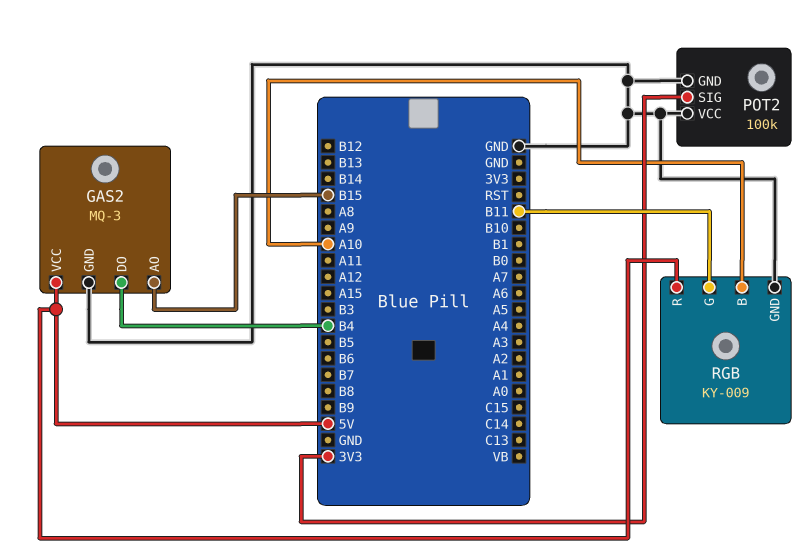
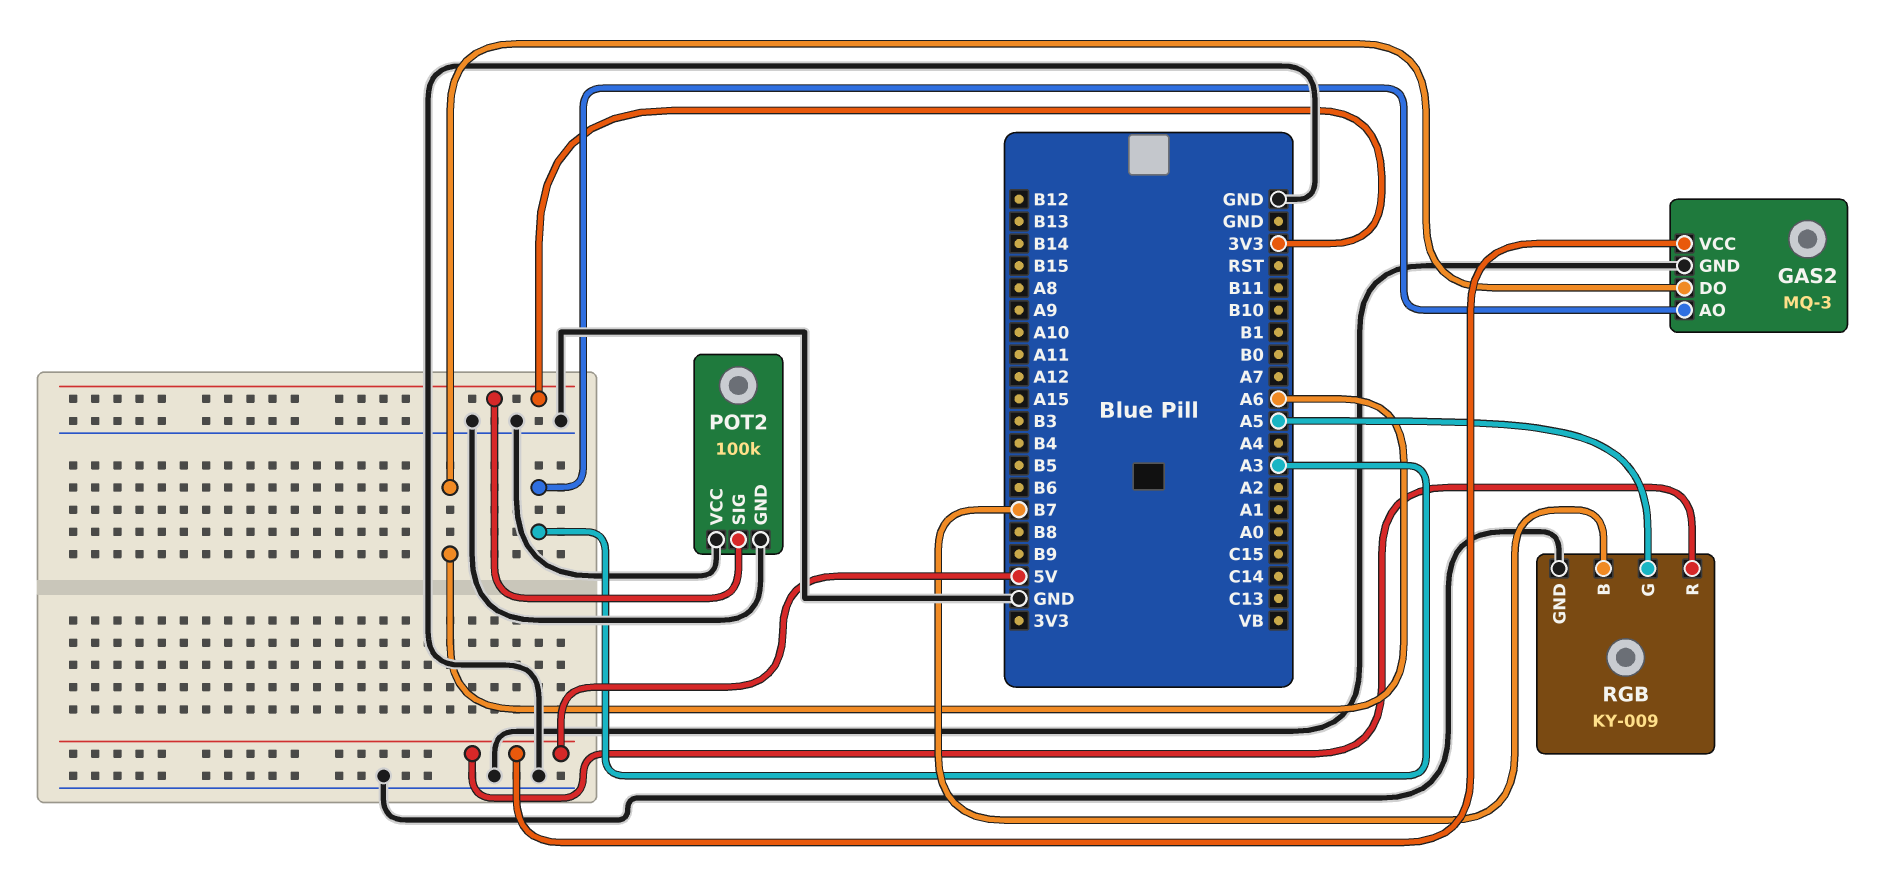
GAS2 pin AO: B15 -> A3
GAS2 pin DO: B4 -> A6
RGB pin B: A10 -> B7
RGB pin G: B11 -> A5

